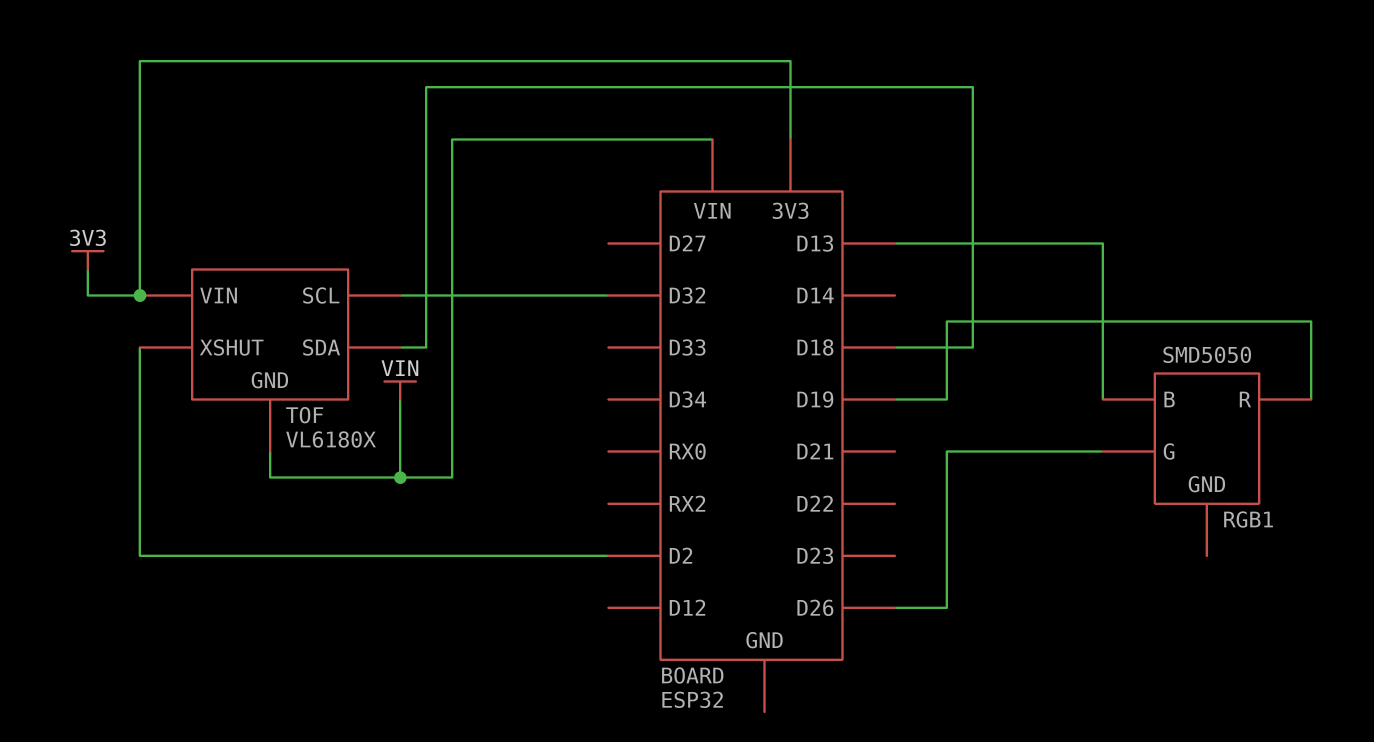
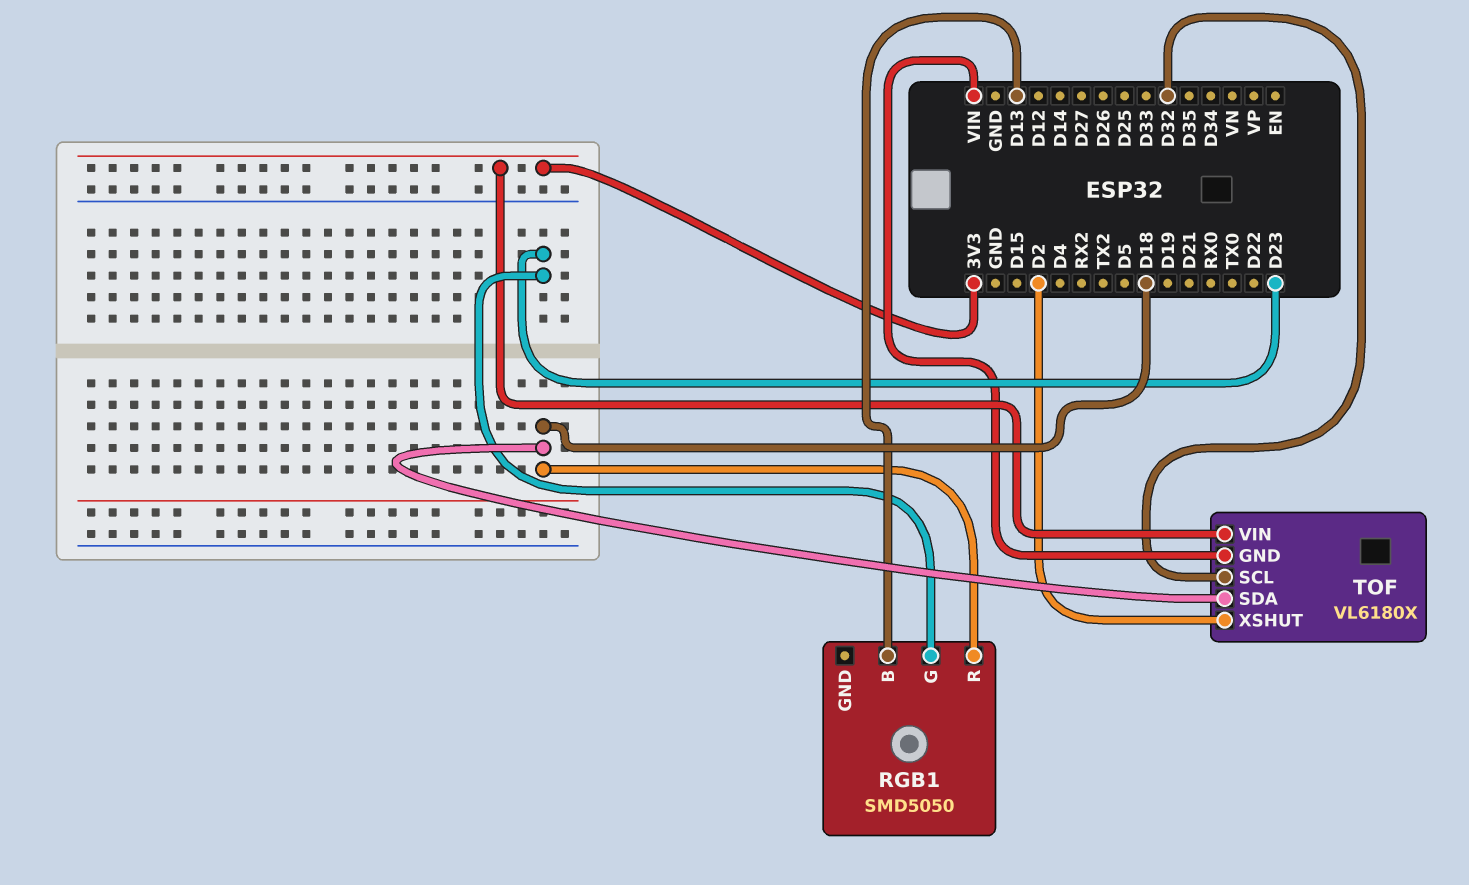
RGB1 pin G: D26 -> D23
RGB1 pin R: D19 -> D18

